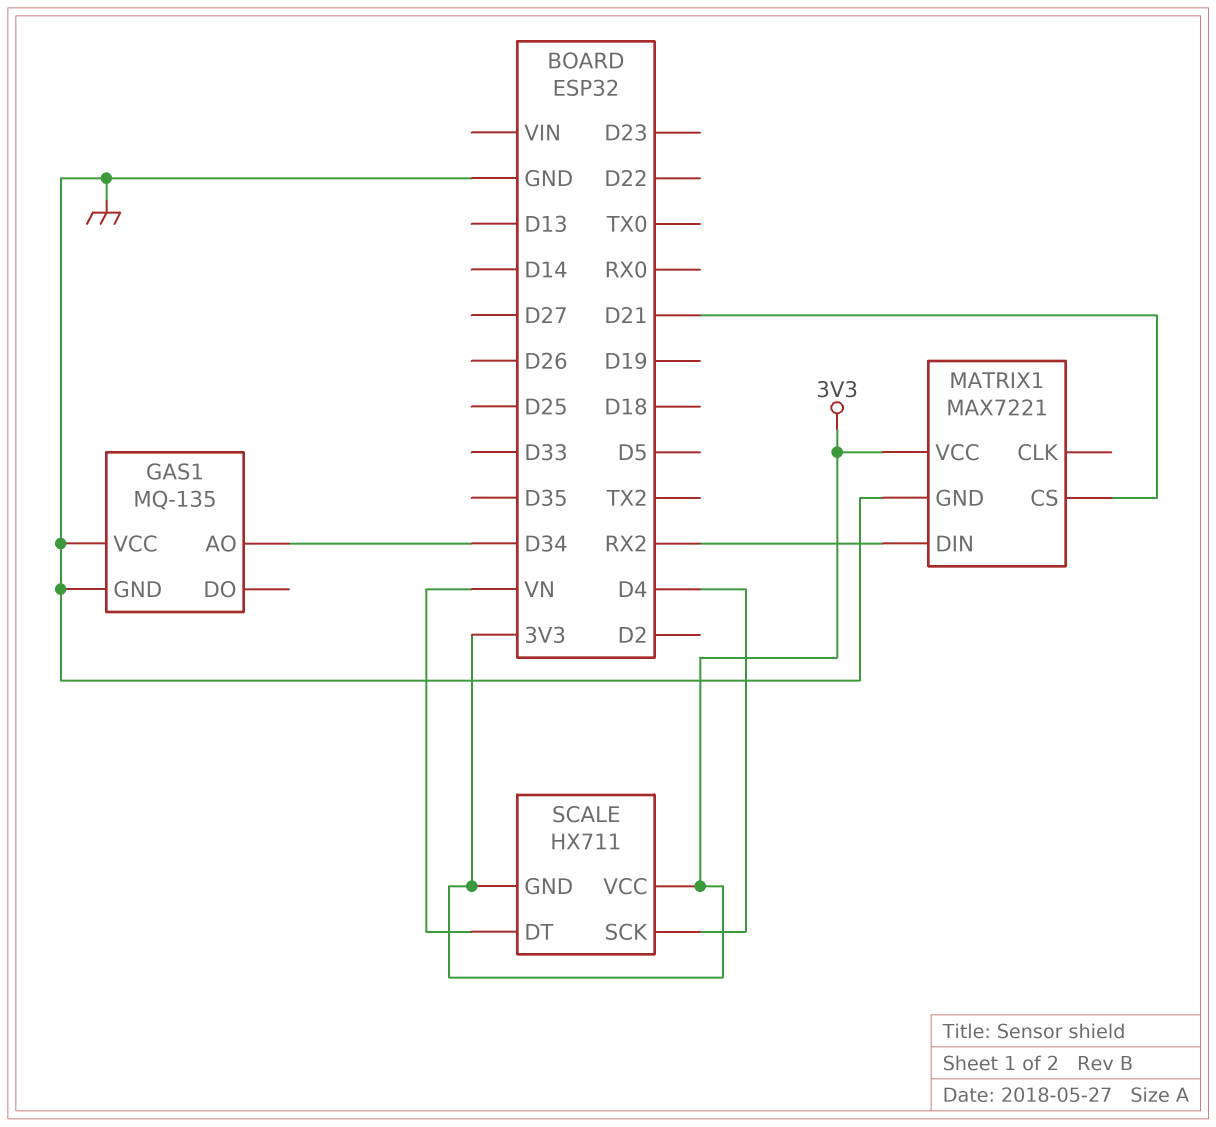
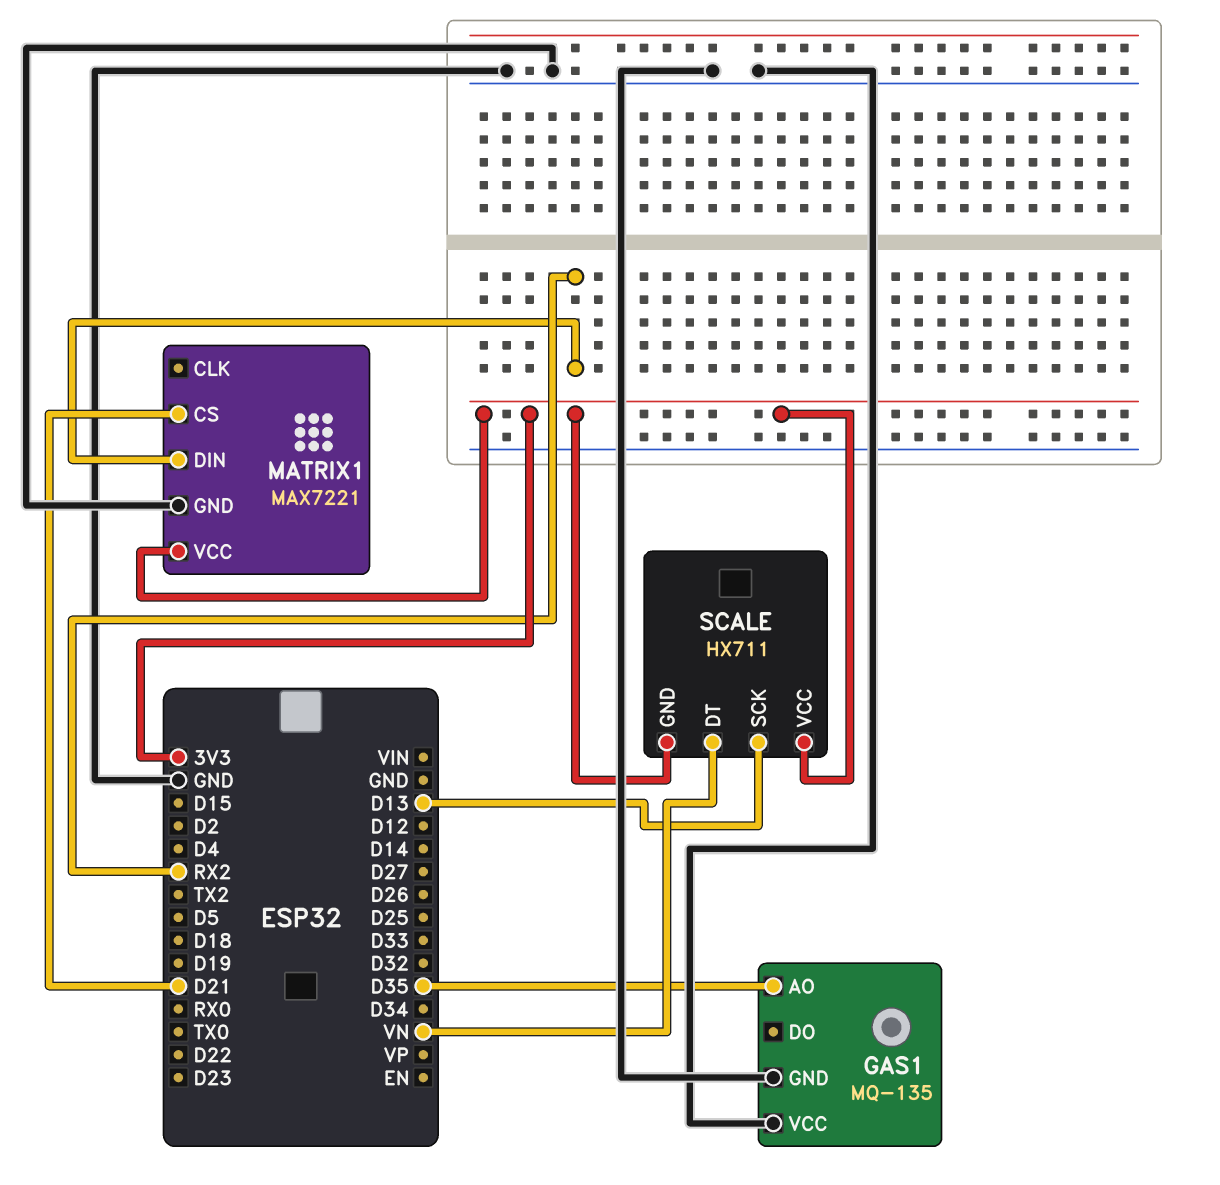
GAS1 pin AO: D34 -> D35
SCALE pin SCK: D4 -> D13

